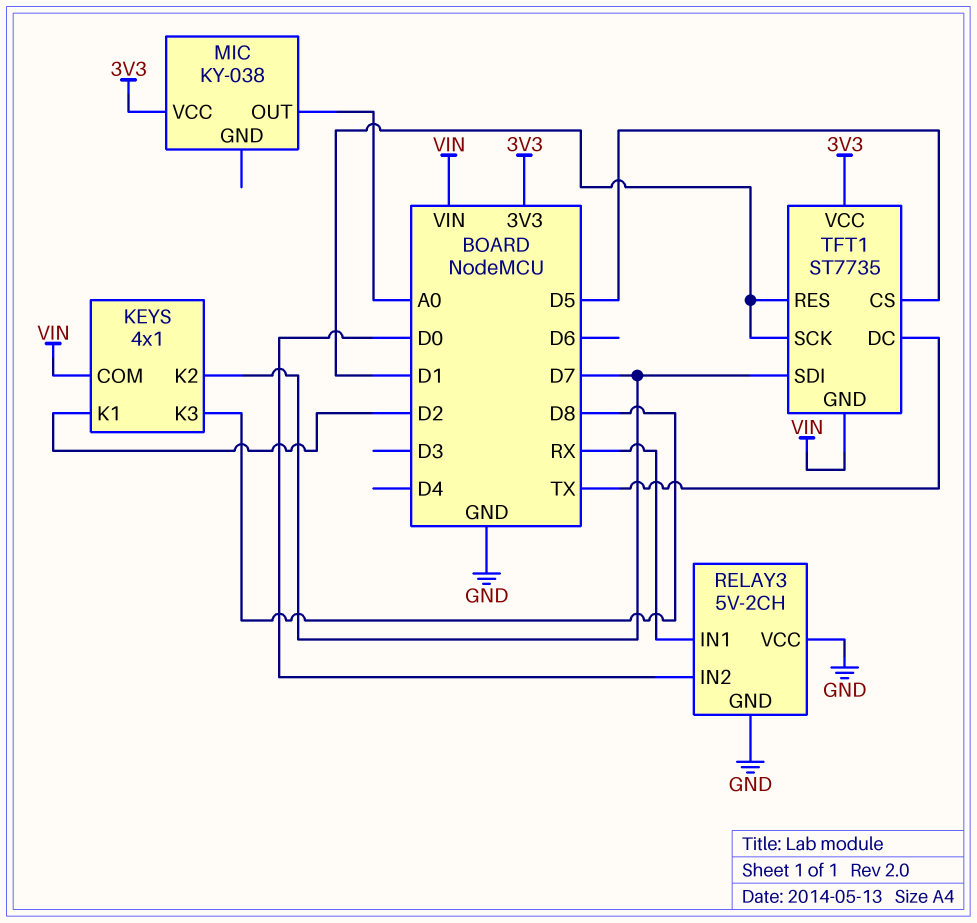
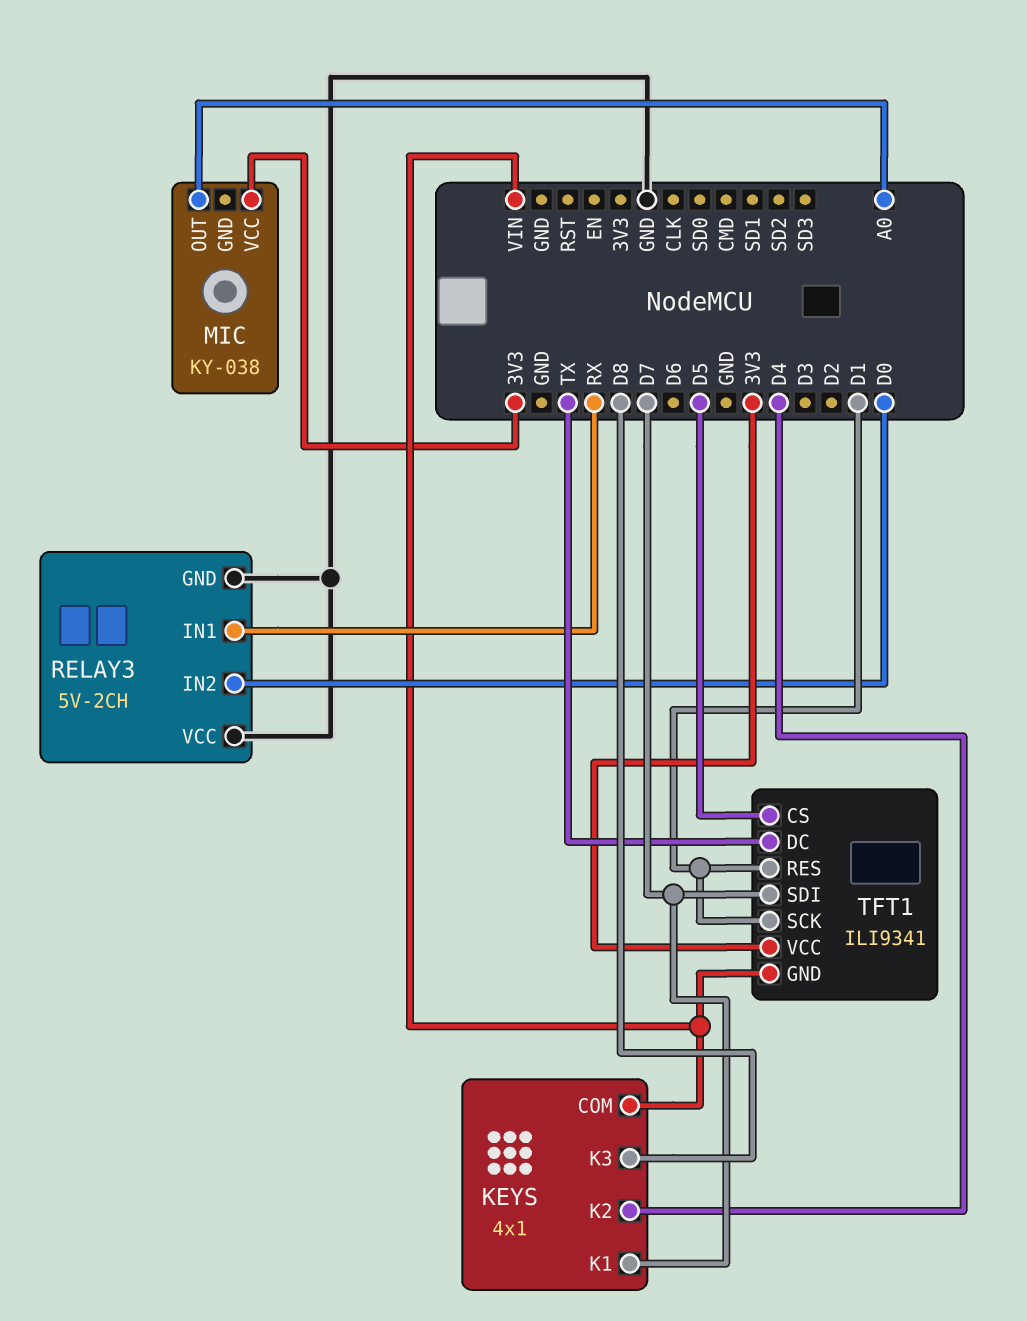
KEYS pin K1: D2 -> D7
KEYS pin K2: D7 -> D4
TFT1: ST7735 -> ILI9341

